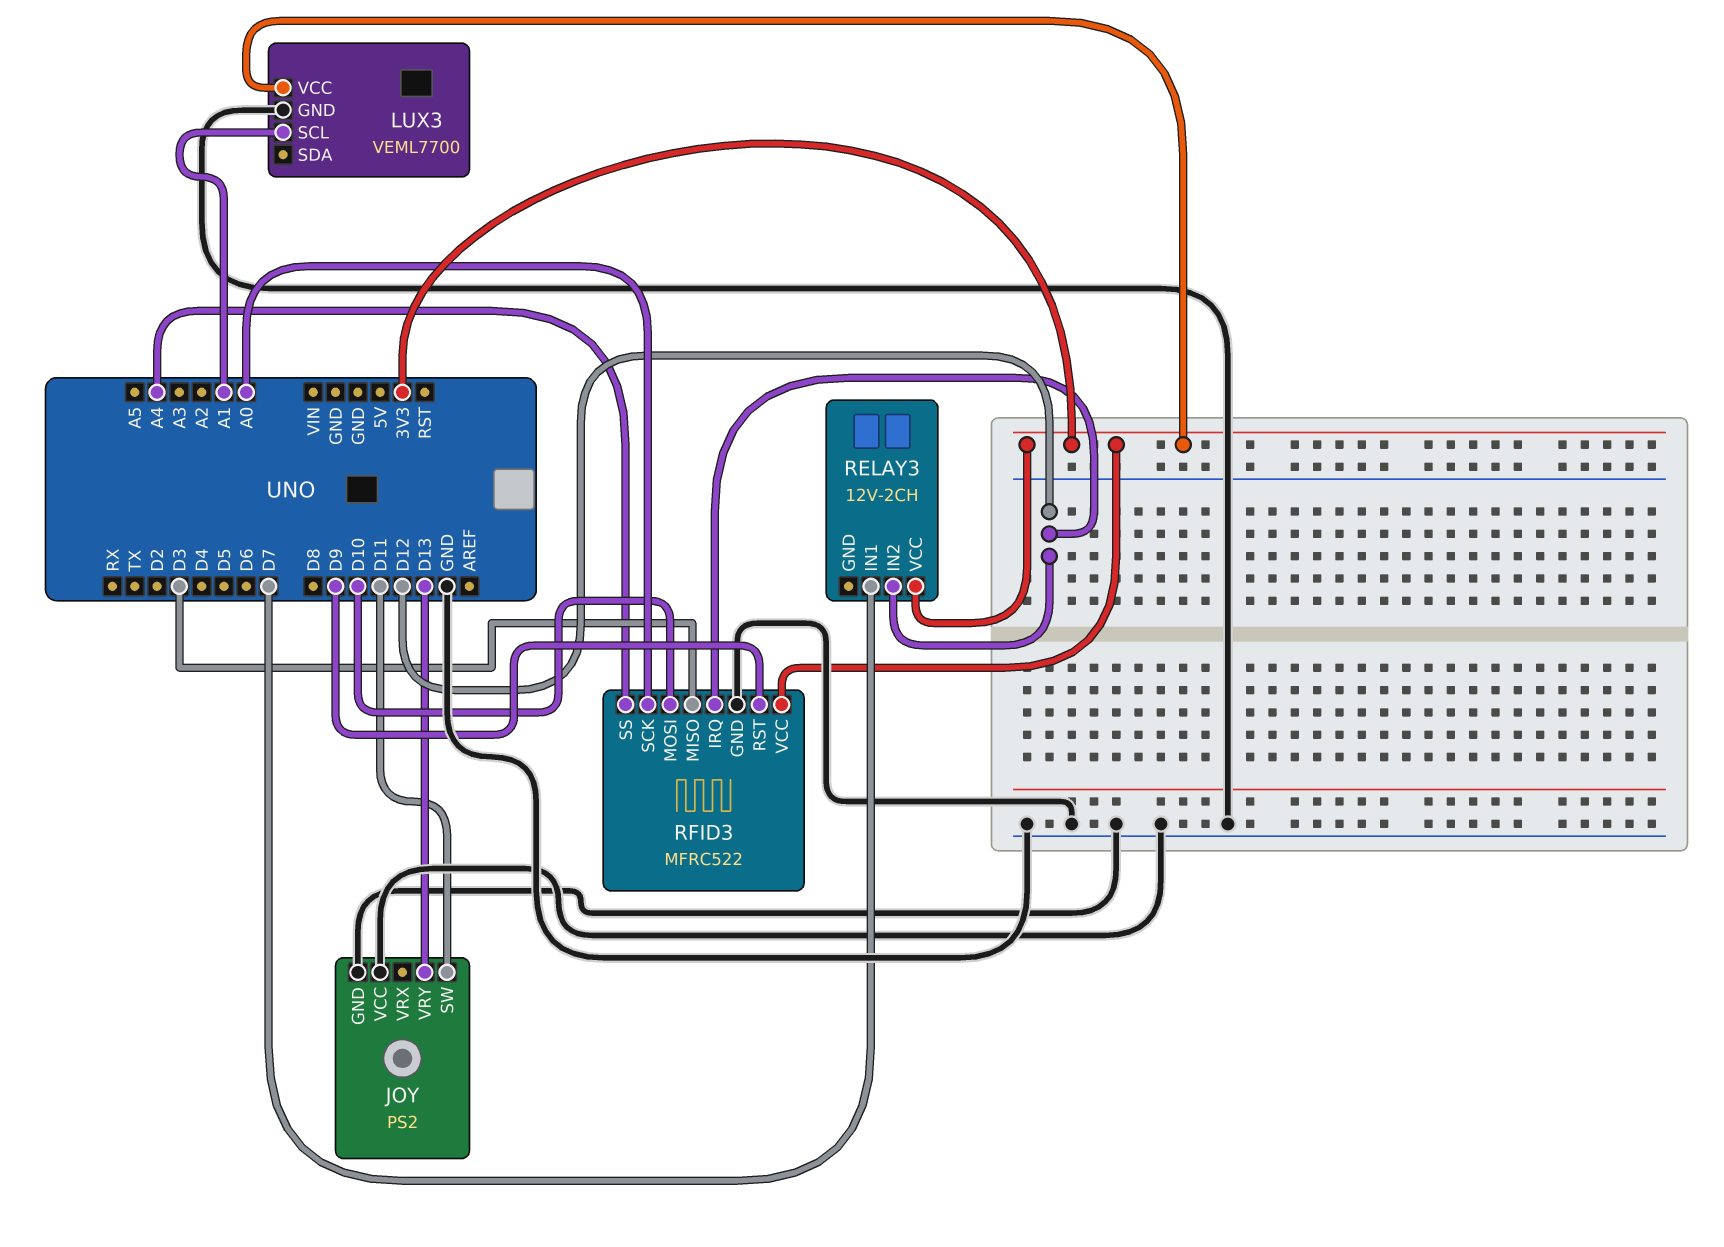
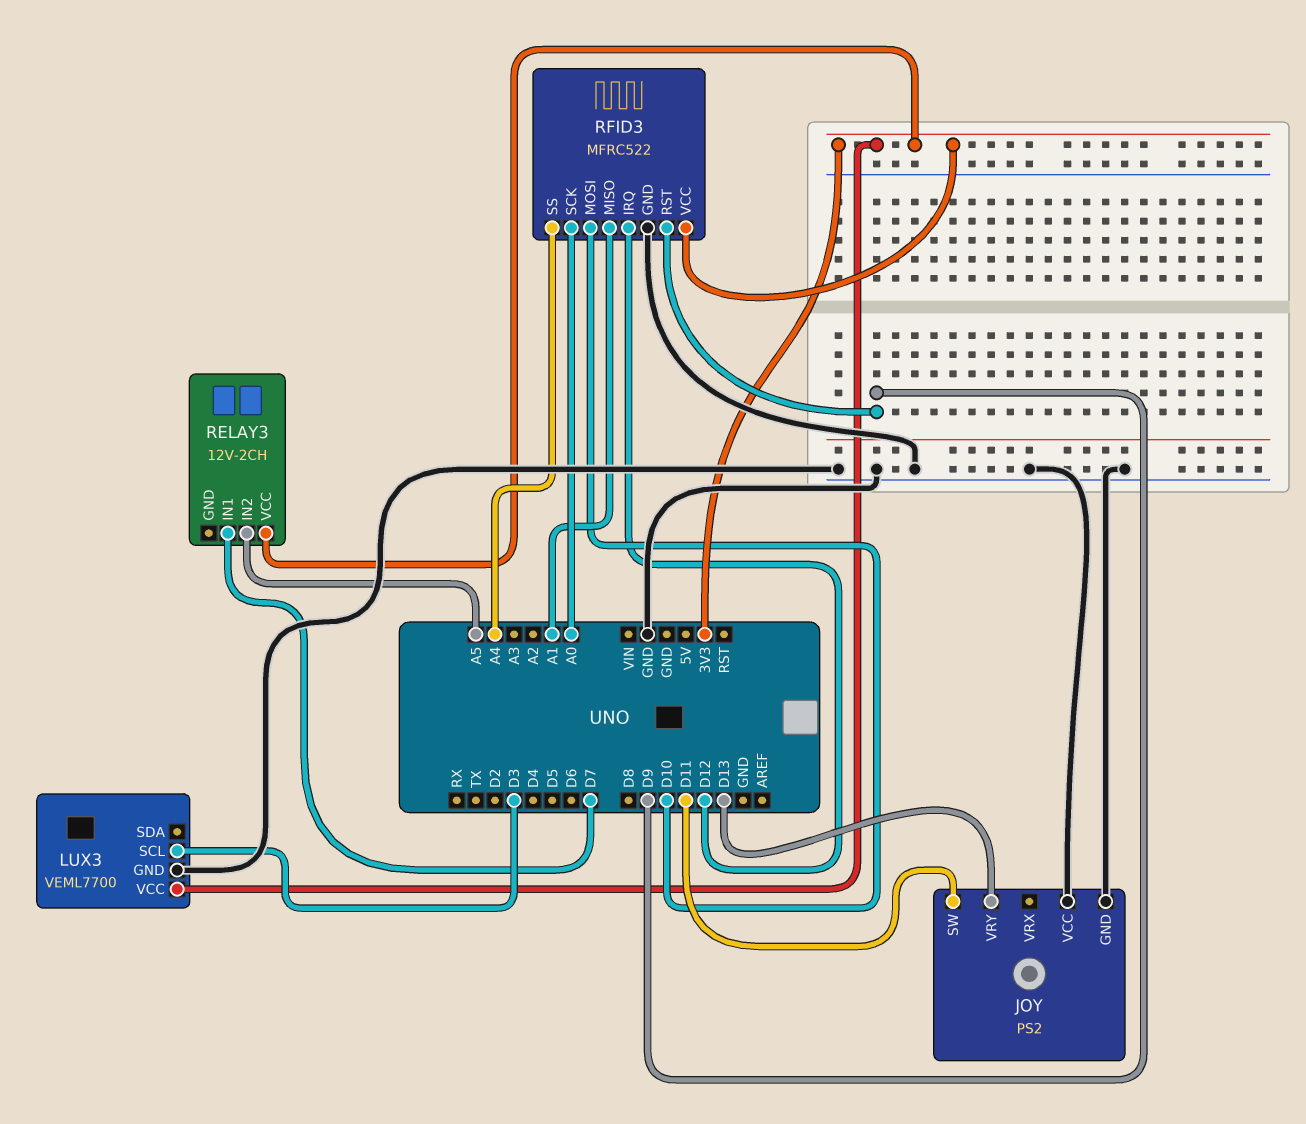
LUX3 pin SCL: A1 -> D3
RELAY3 pin IN2: D12 -> A5
RFID3 pin MISO: D3 -> A1

